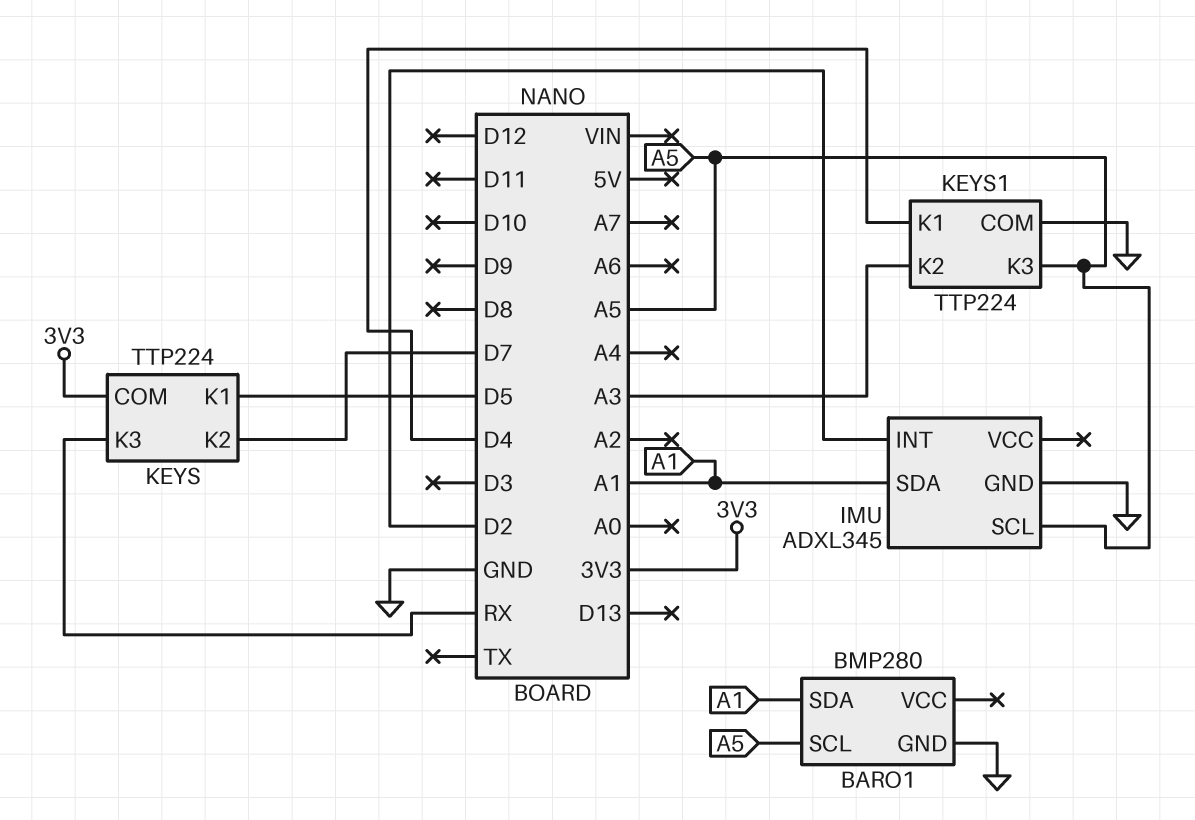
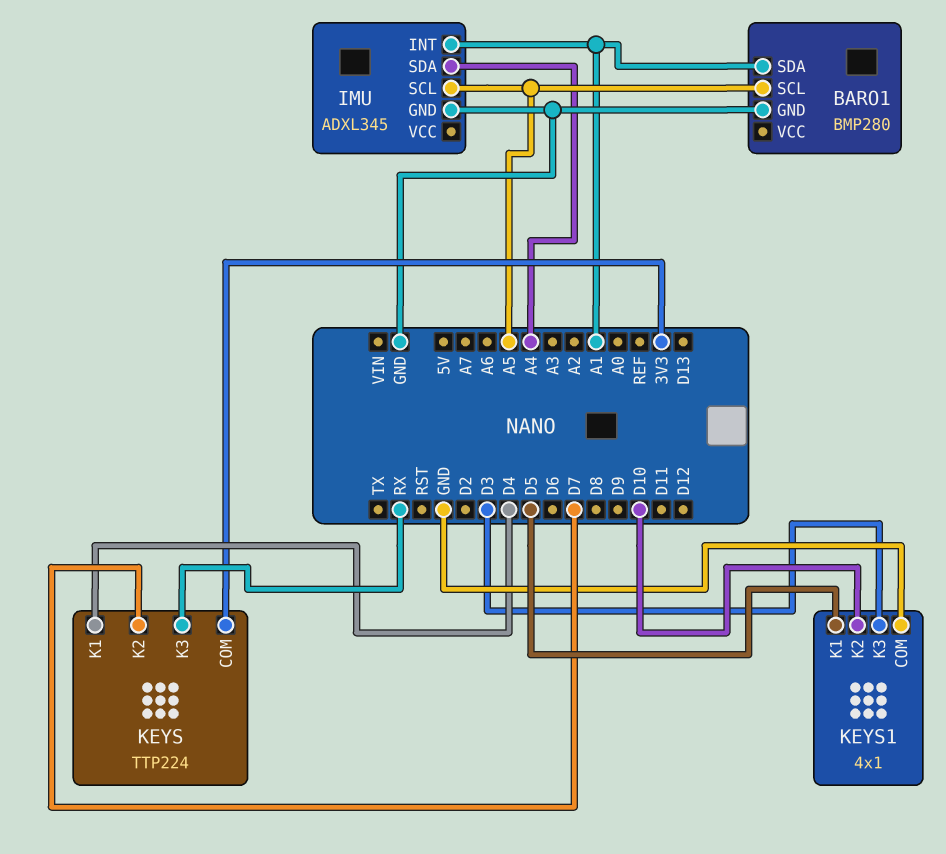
IMU pin INT: D2 -> A1
IMU pin SDA: A1 -> A4
KEYS pin K1: D5 -> D4
KEYS1: TTP224 -> 4x1
KEYS1 pin K1: D4 -> D5
KEYS1 pin K2: A3 -> D10
KEYS1 pin K3: A5 -> D3

